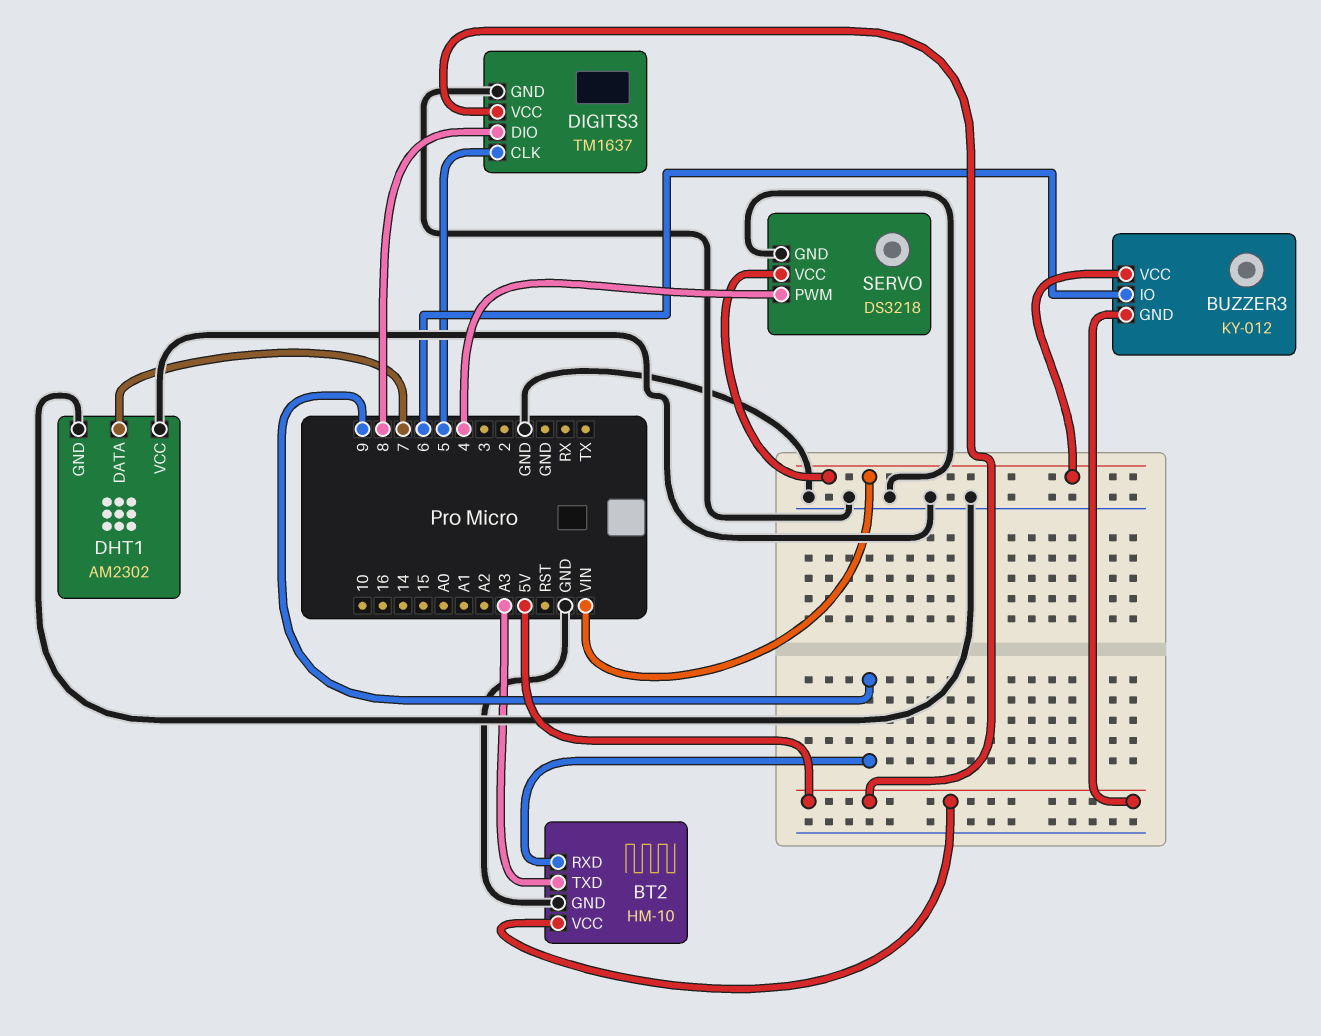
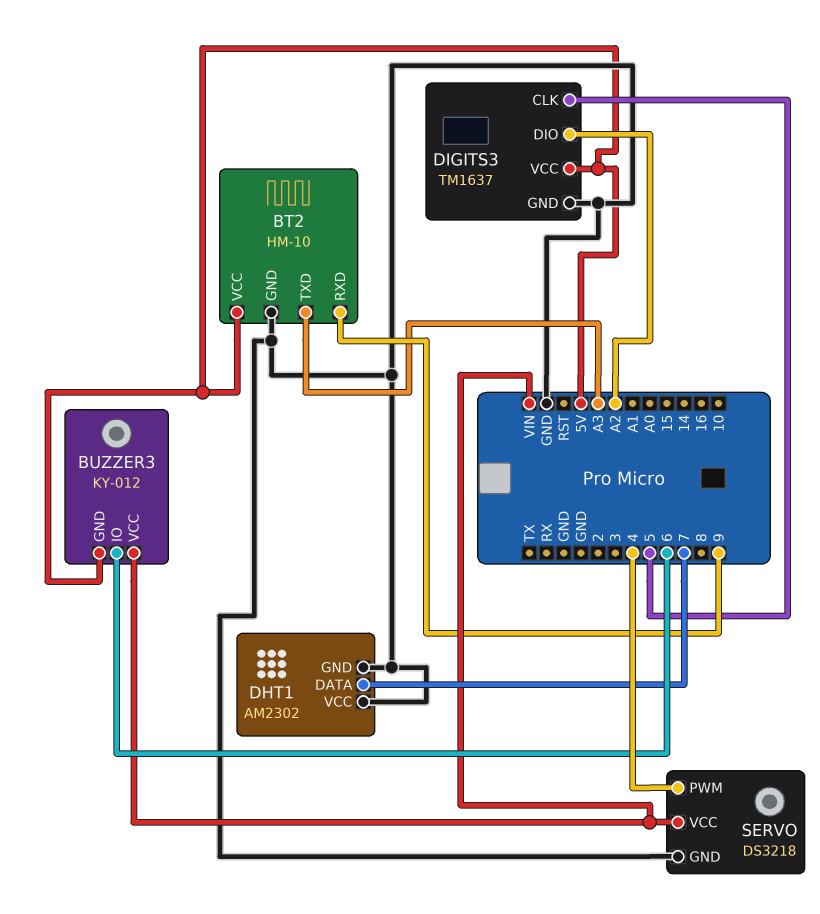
DIGITS3 pin DIO: 8 -> A2

